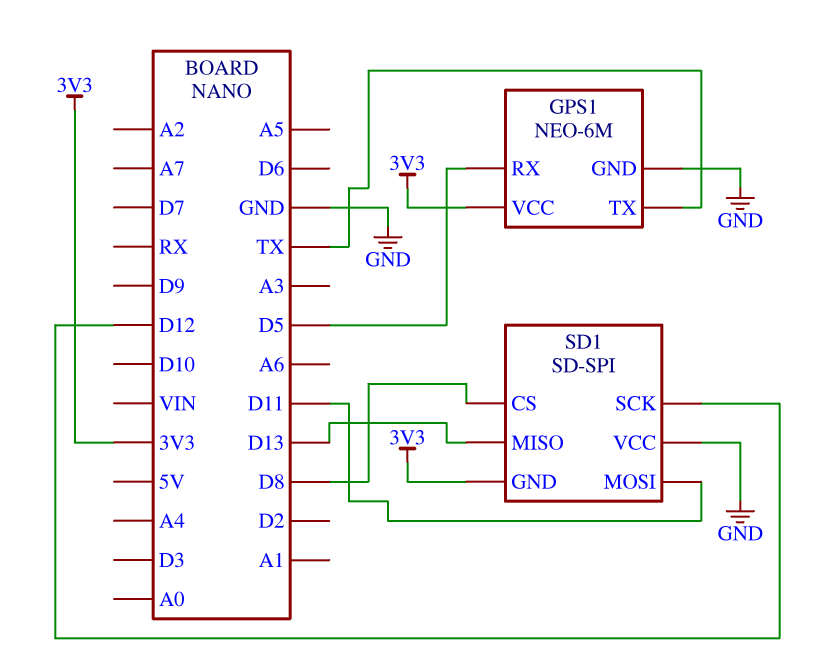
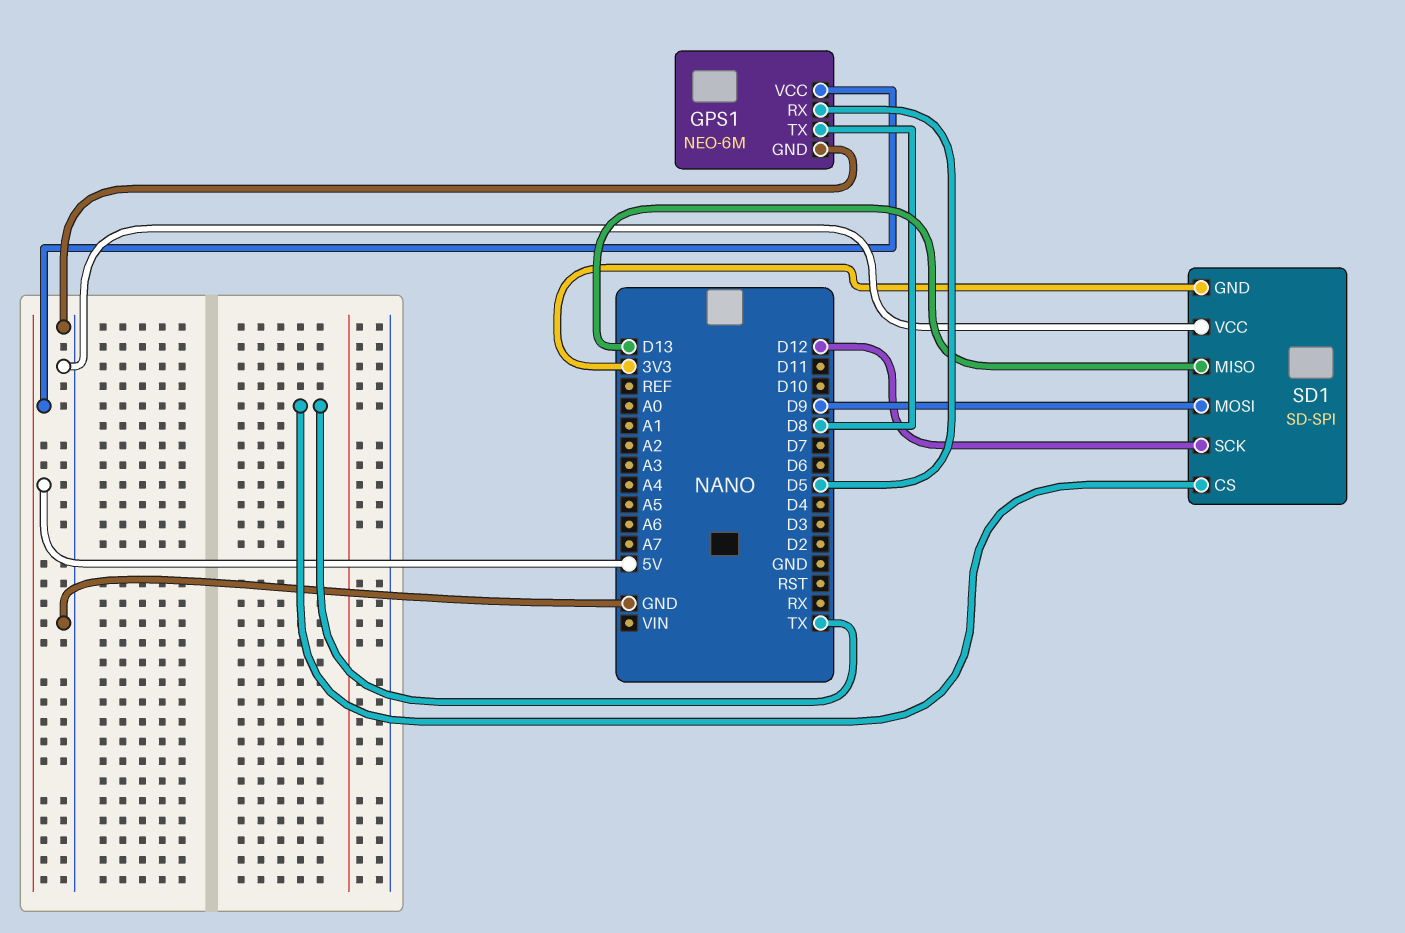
GPS1 pin TX: TX -> D8
GPS1 pin VCC: 3V3 -> 5V
SD1 pin CS: D8 -> TX
SD1 pin MOSI: D11 -> D9

